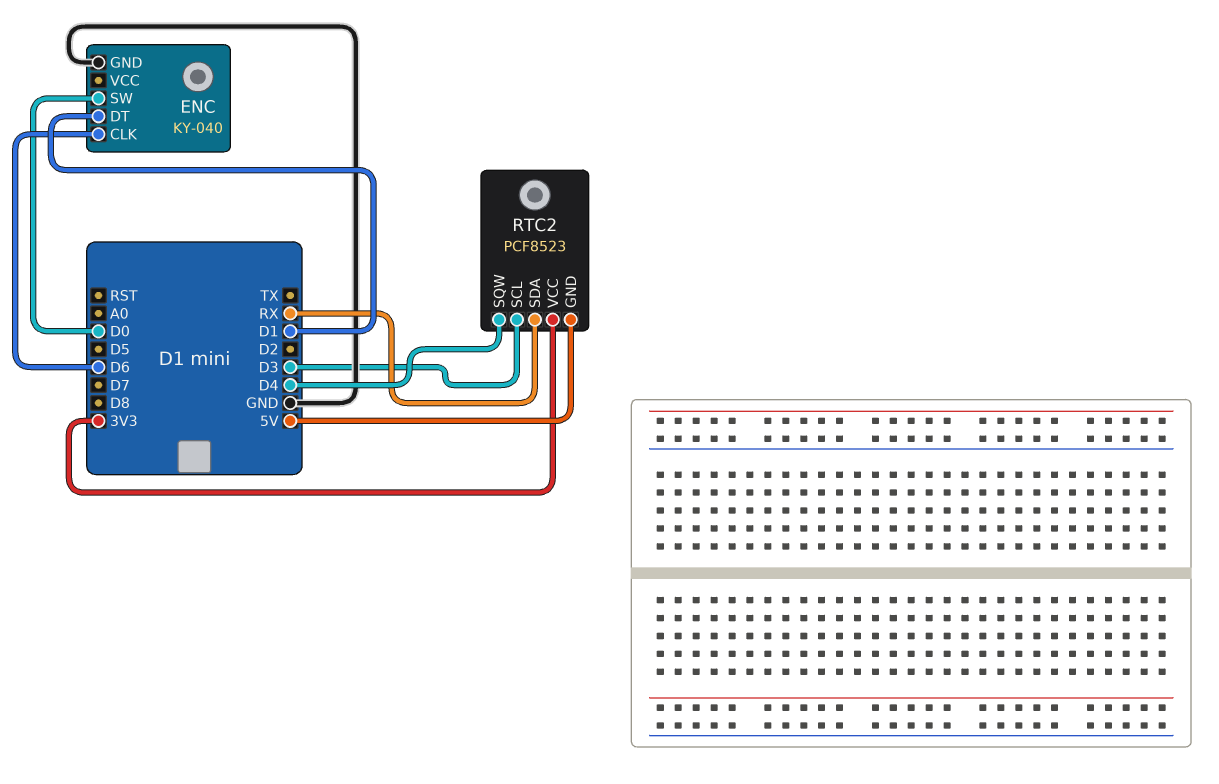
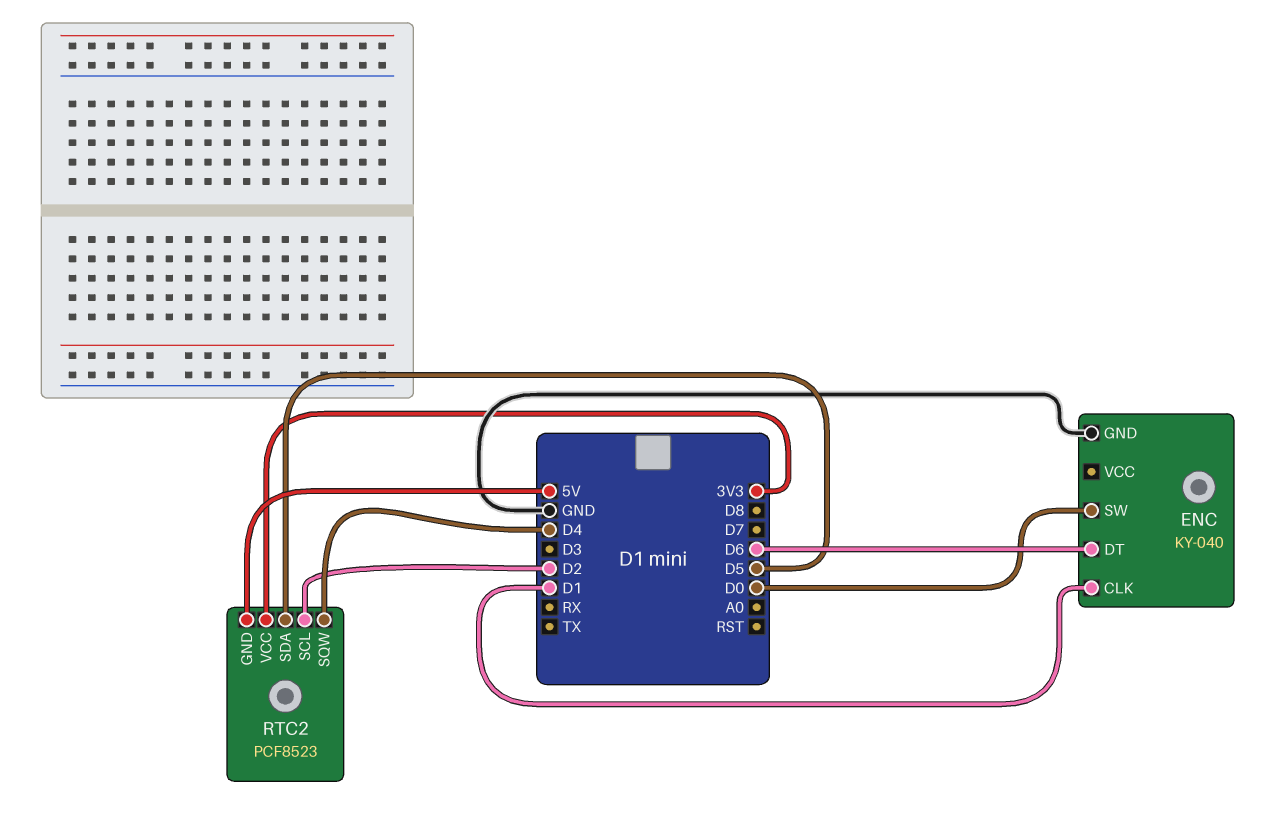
ENC pin CLK: D6 -> D1
ENC pin DT: D1 -> D6
RTC2 pin SCL: D3 -> D2
RTC2 pin SDA: RX -> D5

